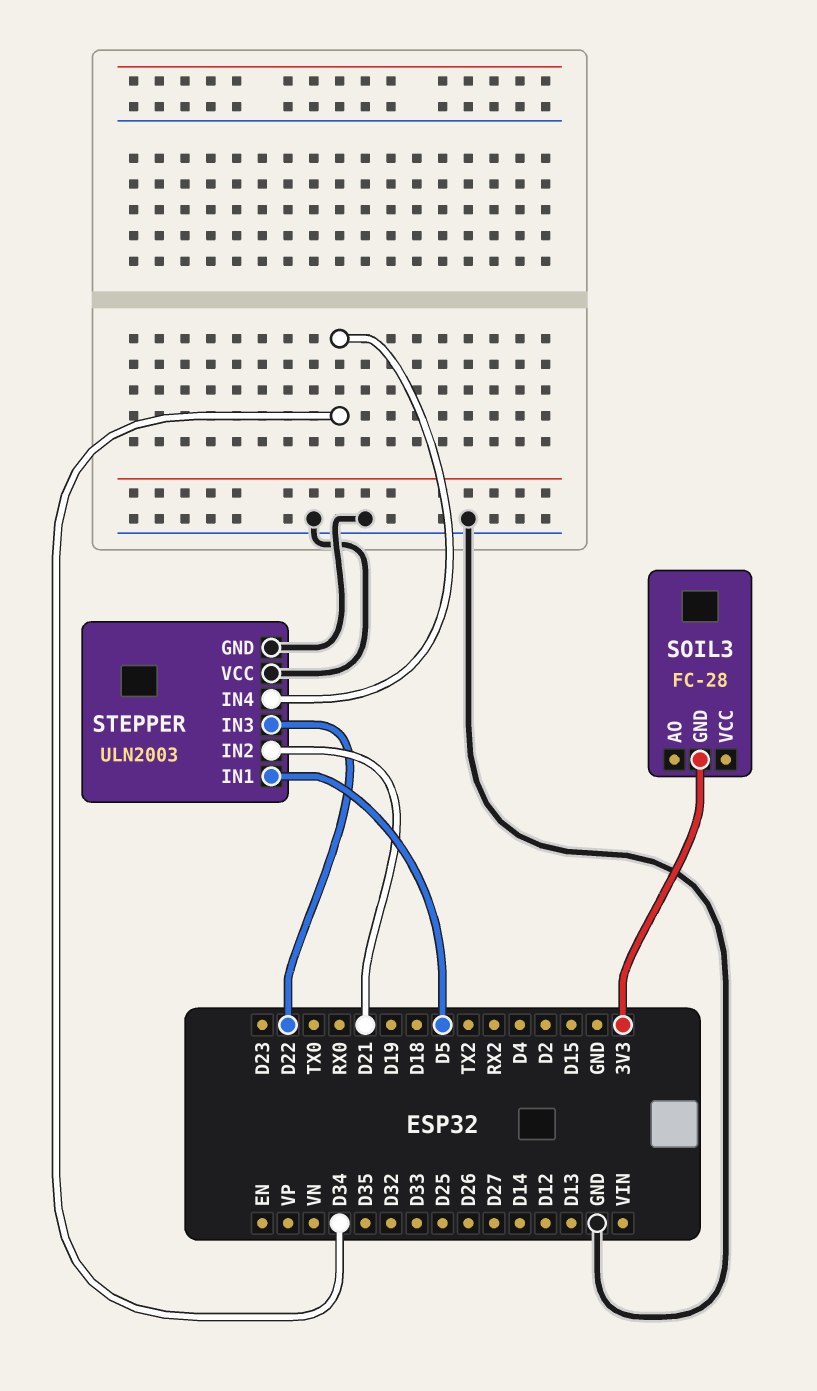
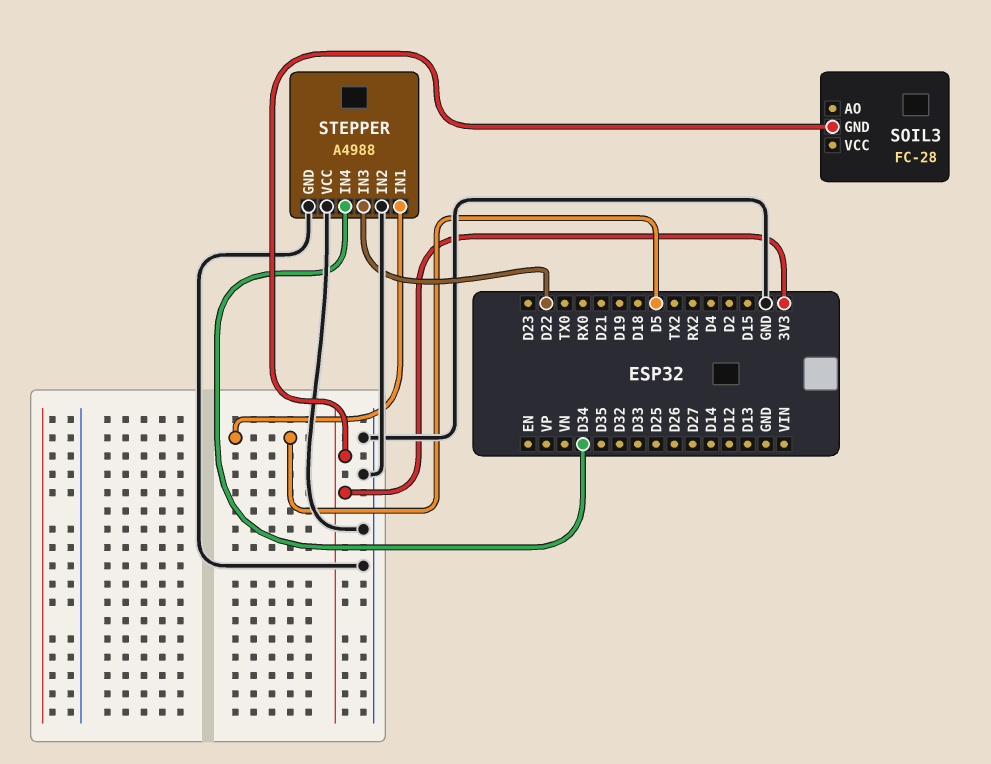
STEPPER: ULN2003 -> A4988
STEPPER pin IN2: D21 -> GND

